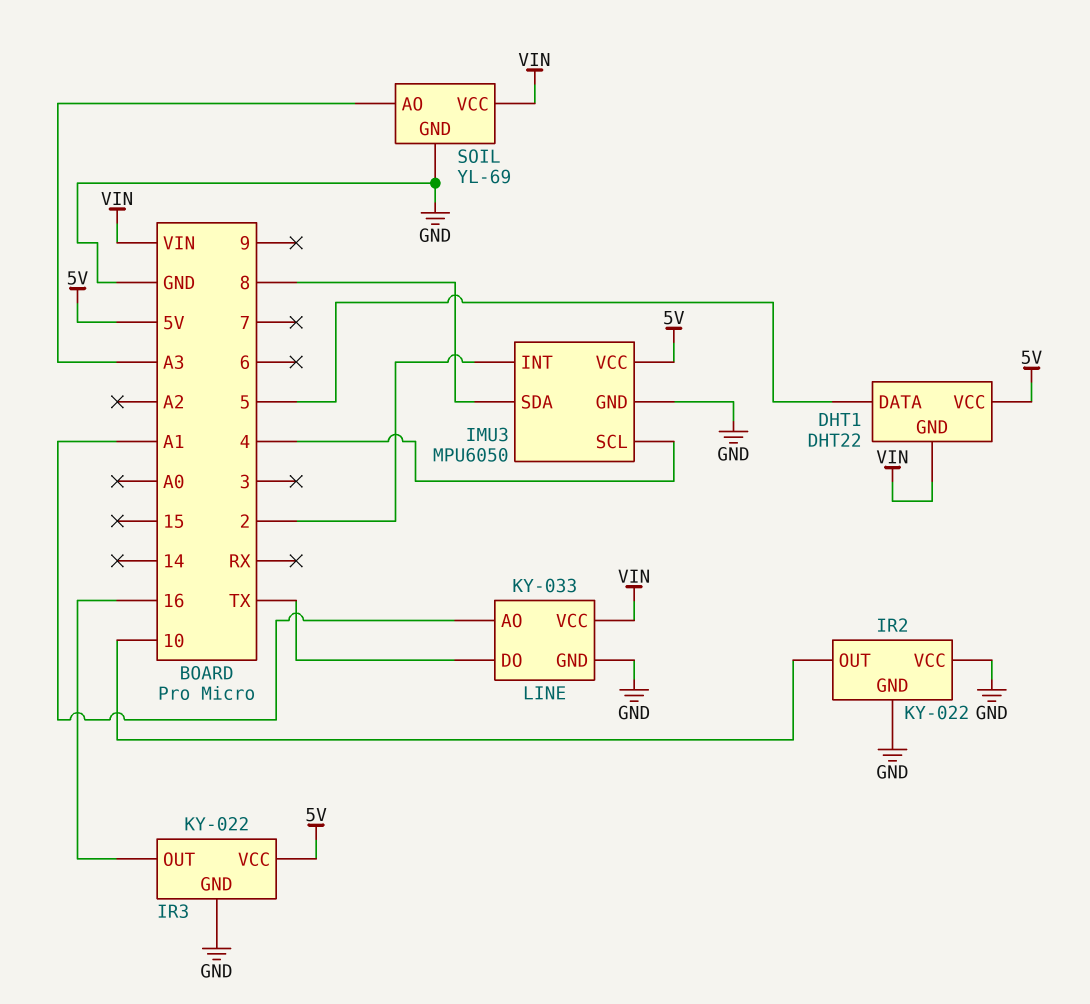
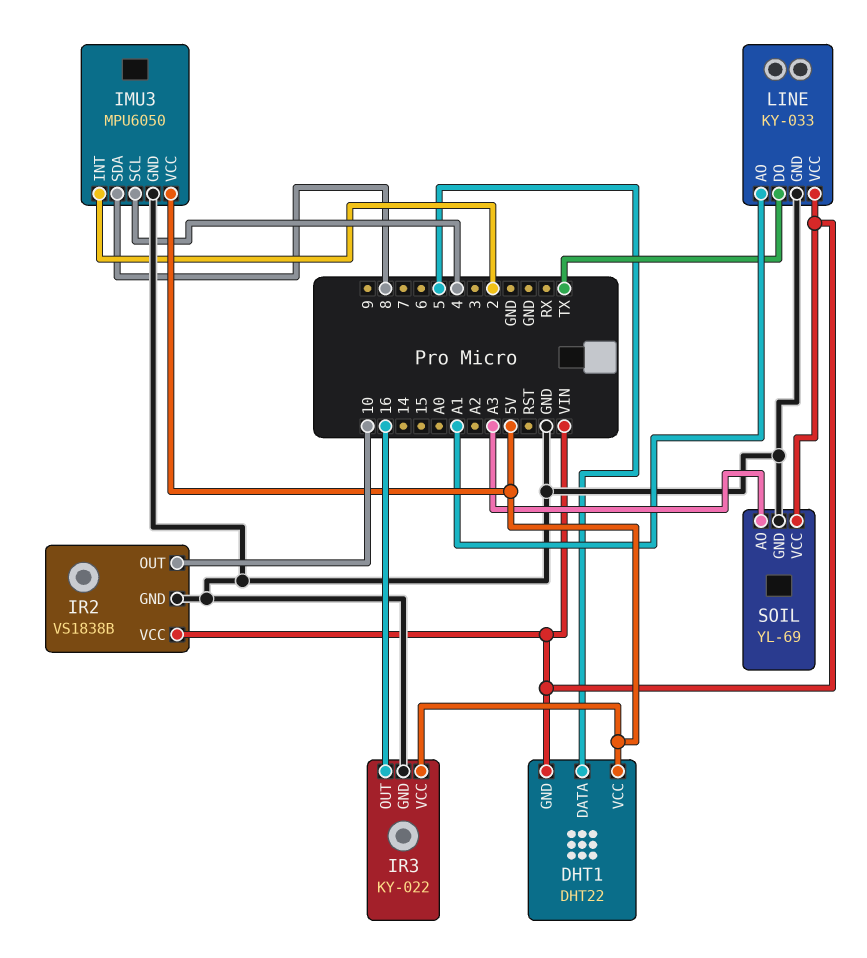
IR2: KY-022 -> VS1838B
IR2 pin VCC: GND -> VIN

